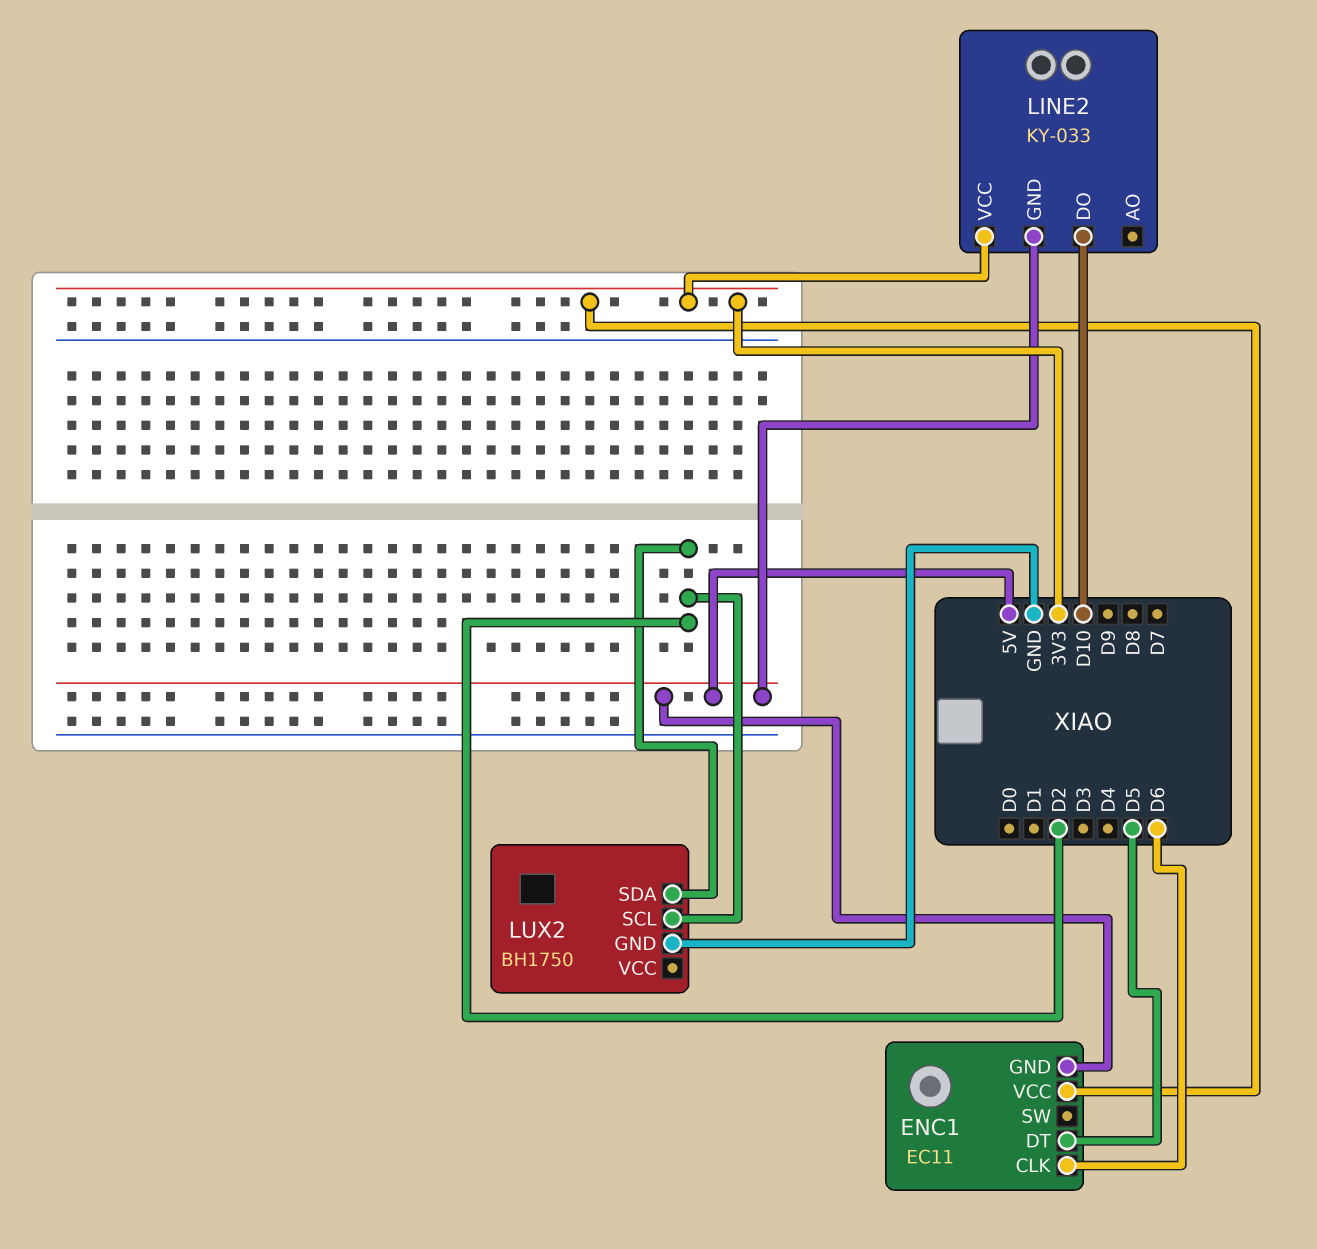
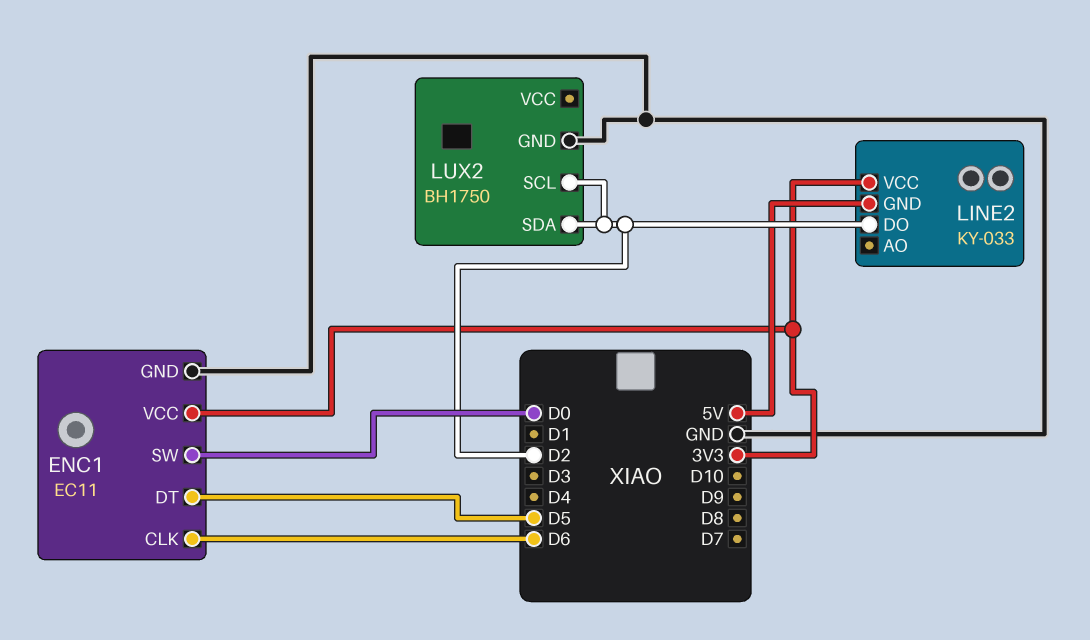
ENC1 pin GND: 5V -> GND
ENC1 pin SW: none -> D0
LINE2 pin DO: D10 -> D2

